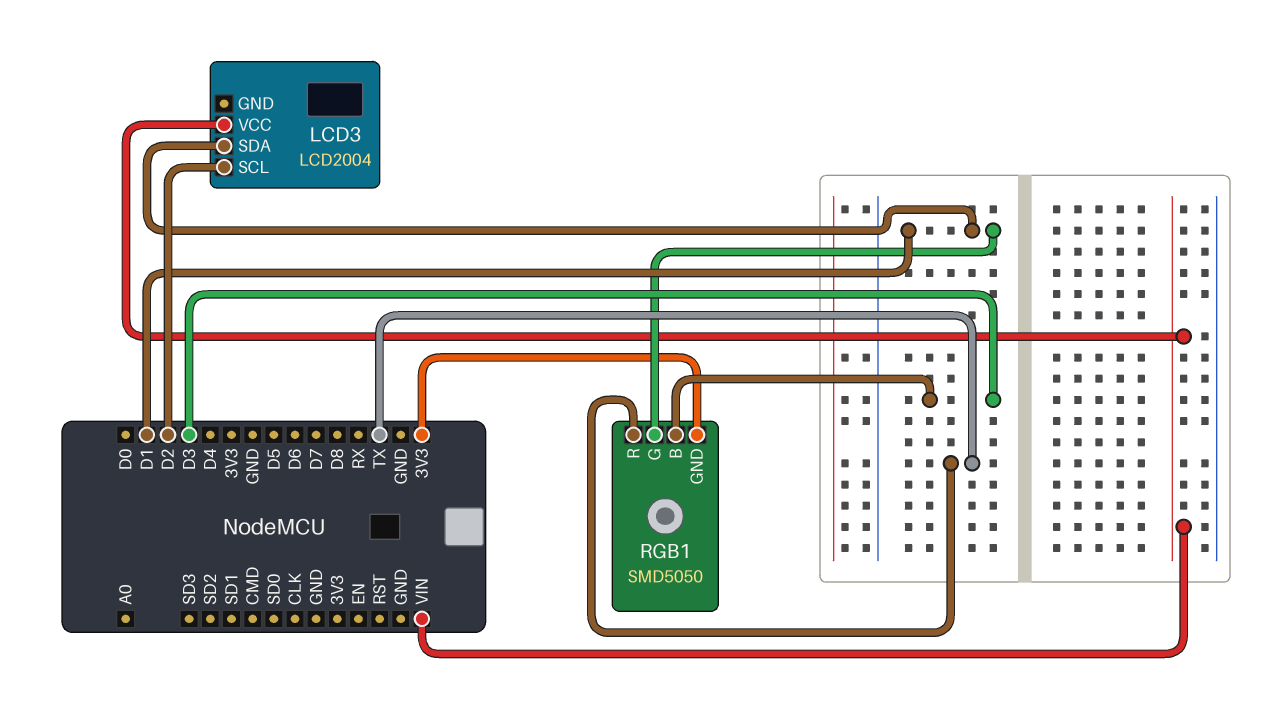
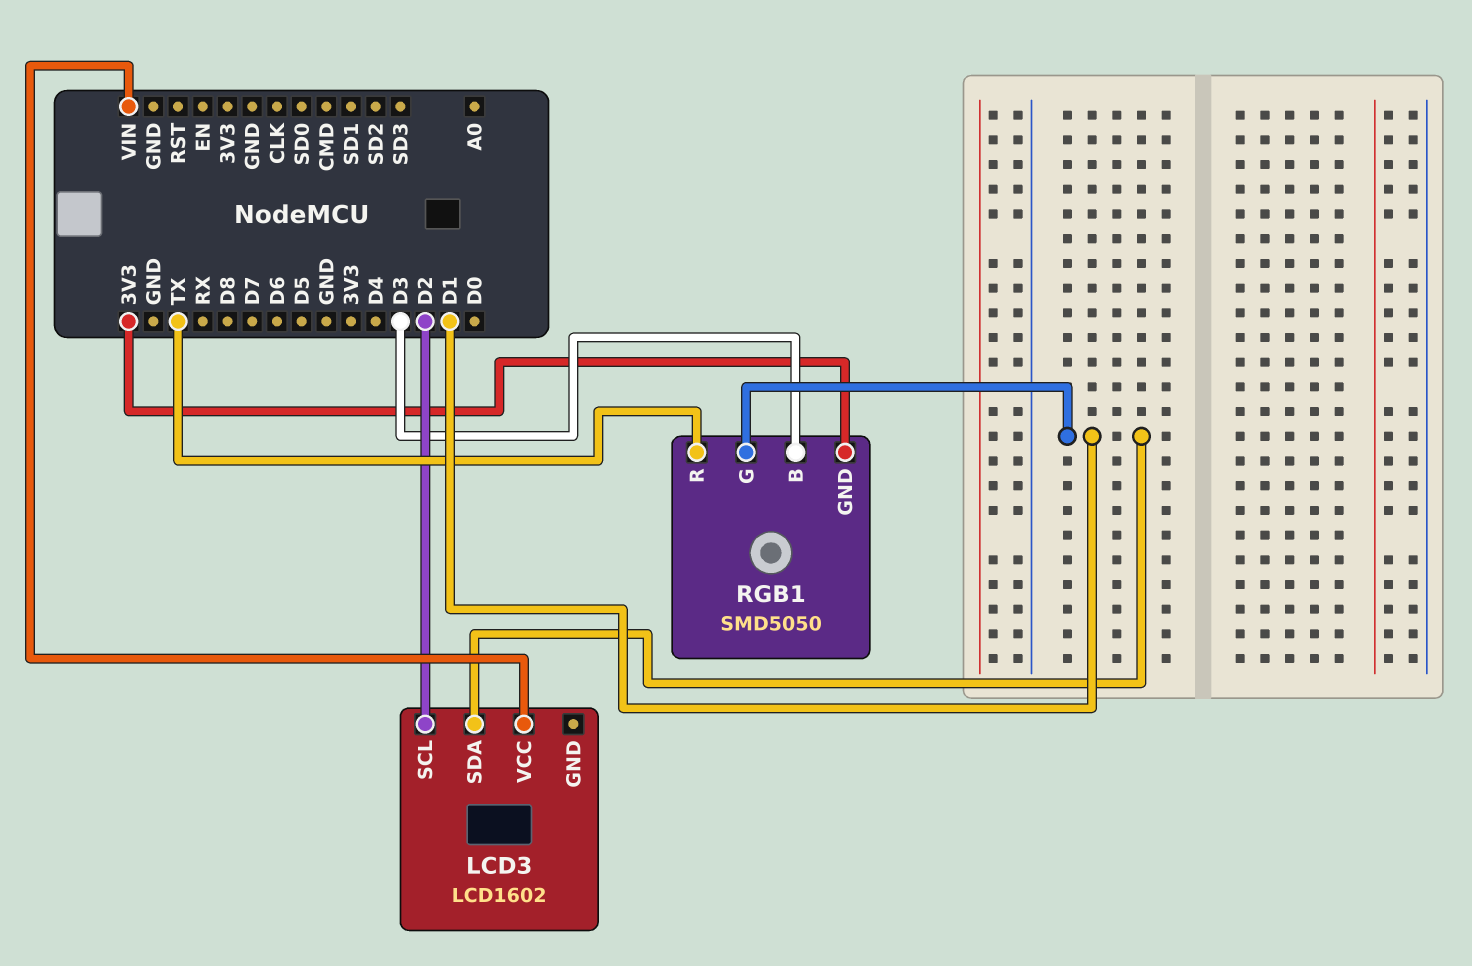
LCD3: LCD2004 -> LCD1602

